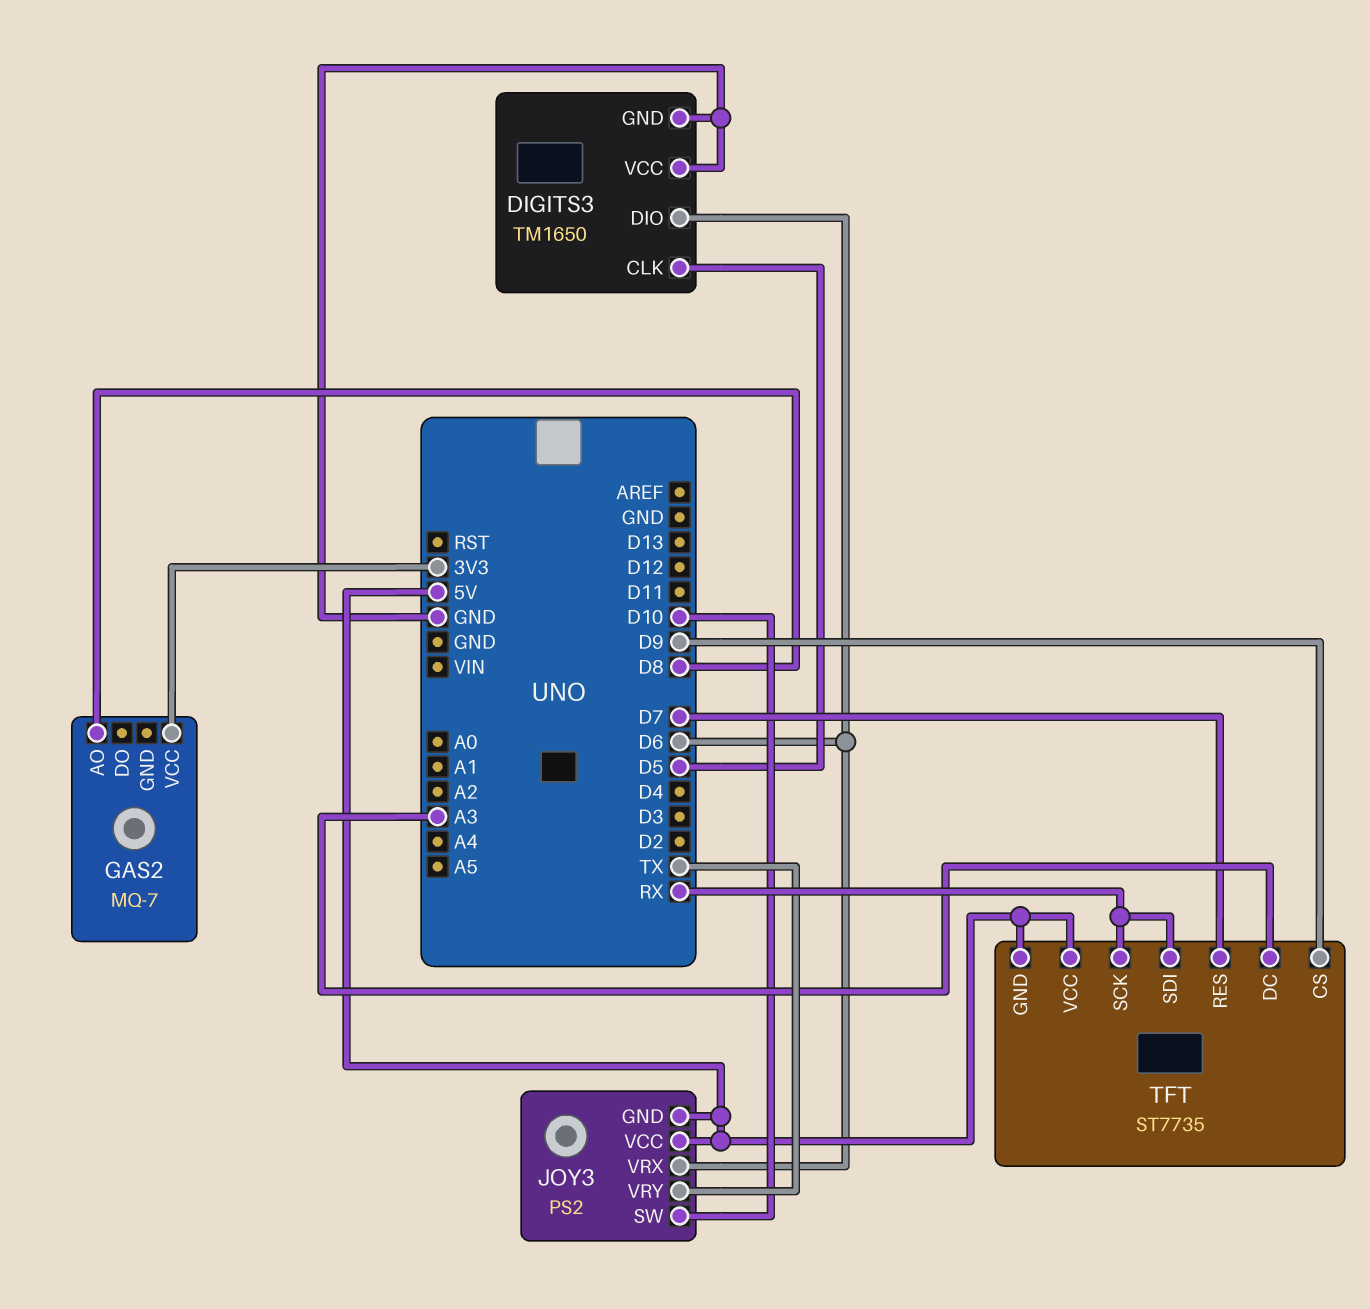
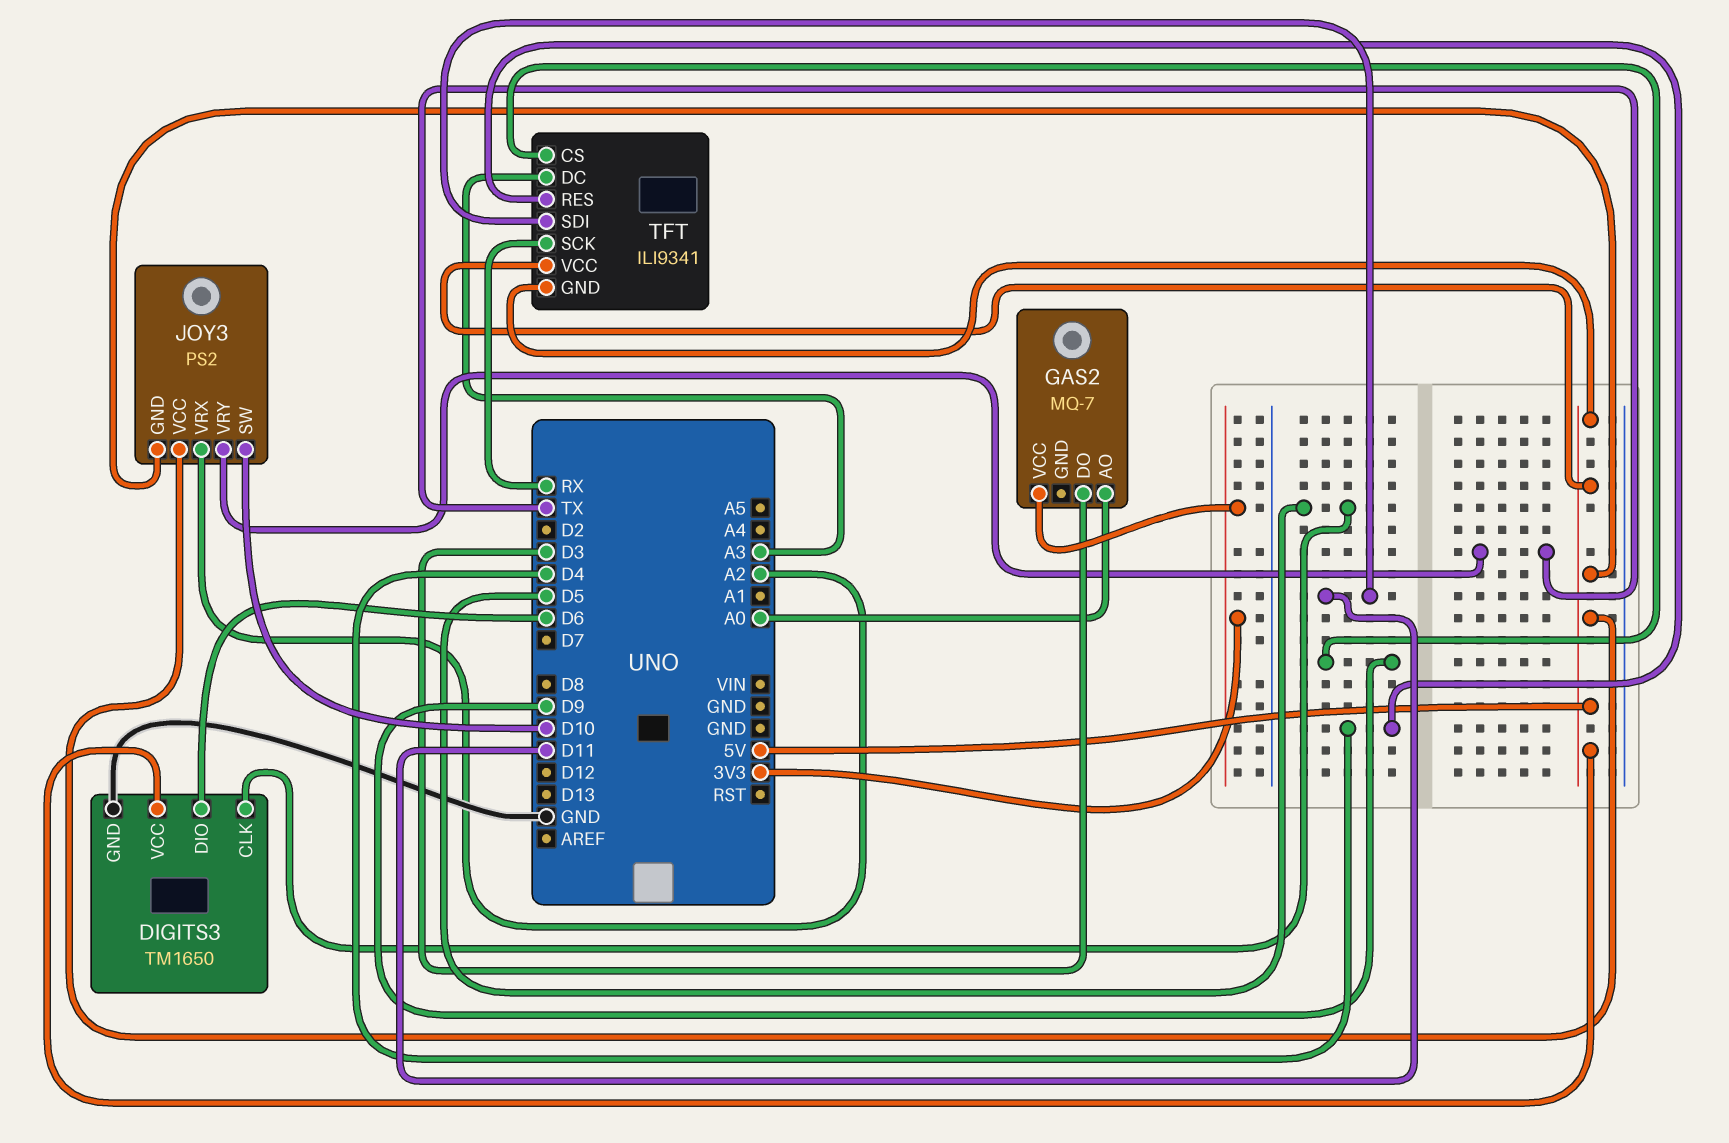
DIGITS3 pin VCC: GND -> 5V
GAS2 pin AO: D8 -> A0
GAS2 pin DO: none -> D3
JOY3 pin VRX: D6 -> A2
TFT: ST7735 -> ILI9341
TFT pin RES: D7 -> D4
TFT pin SDI: RX -> D11

